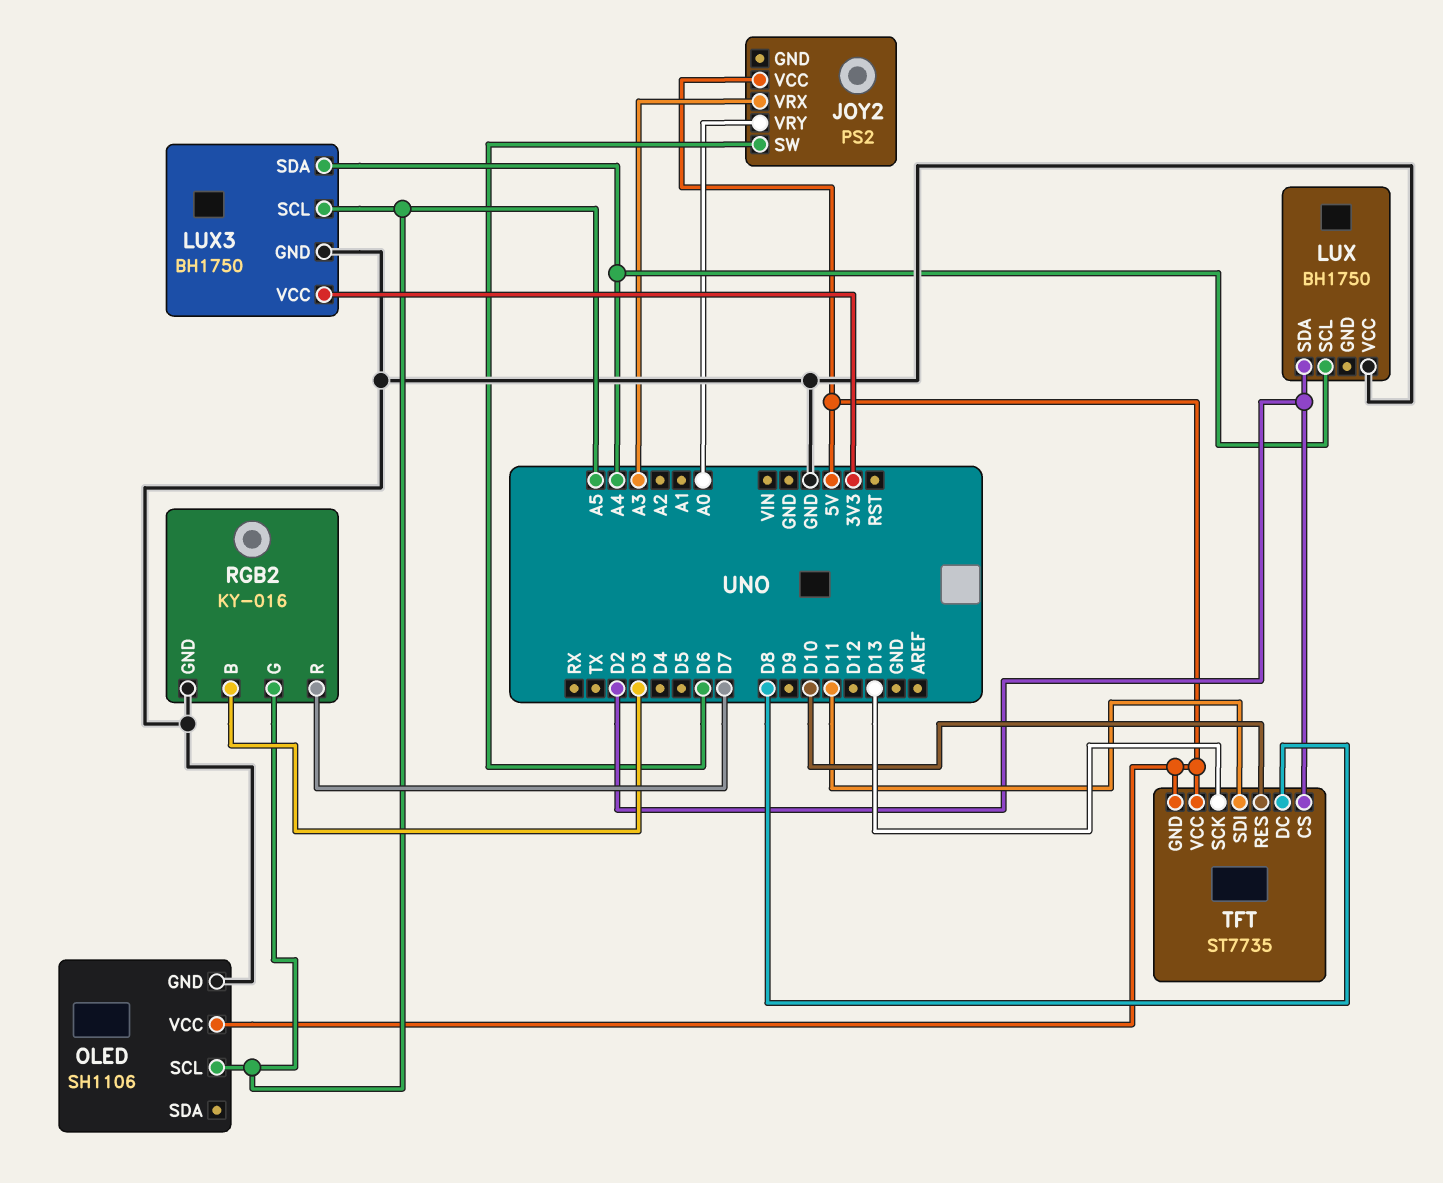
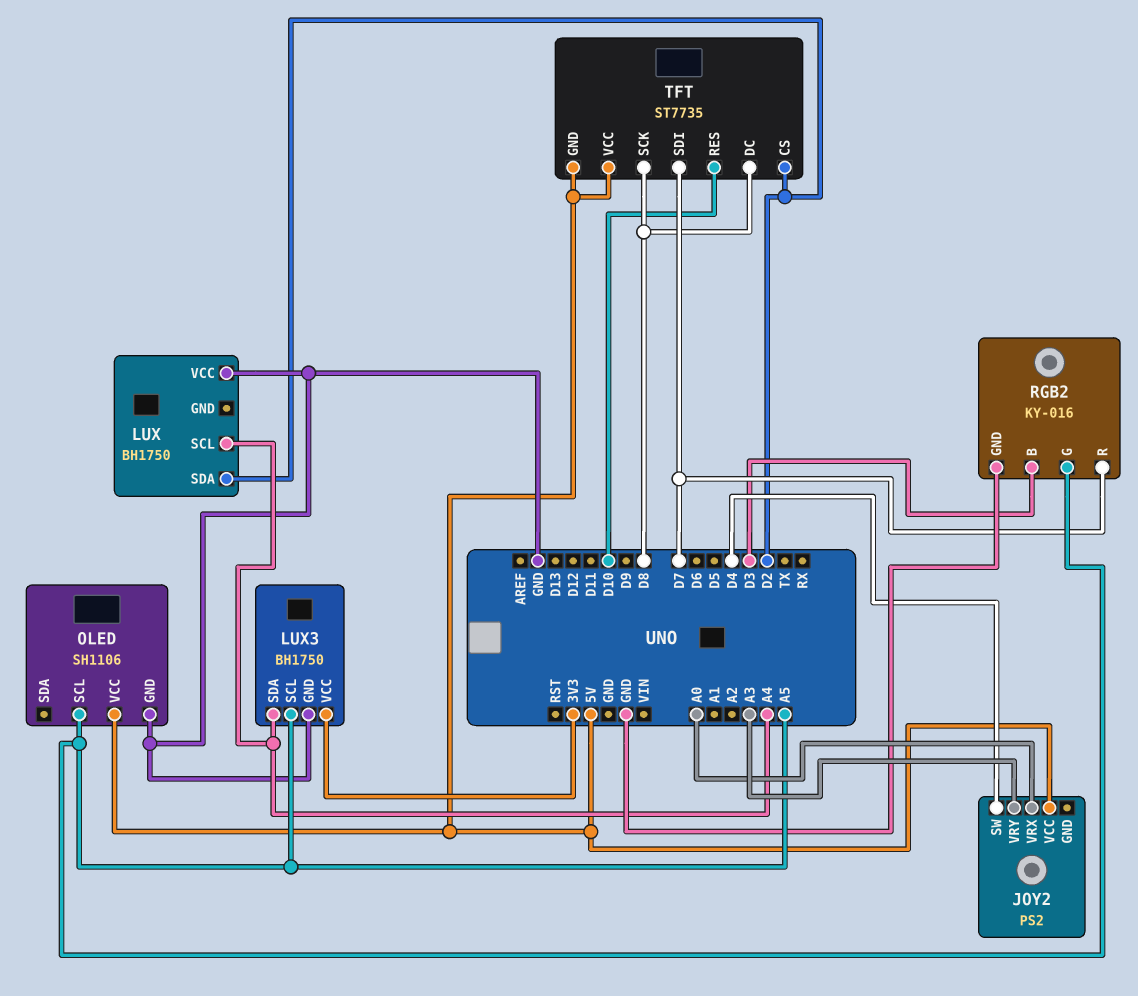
JOY2 pin SW: D6 -> D4
JOY2 pin VRX: A3 -> A0
JOY2 pin VRY: A0 -> A3
TFT pin SCK: D13 -> D8
TFT pin SDI: D11 -> D7

